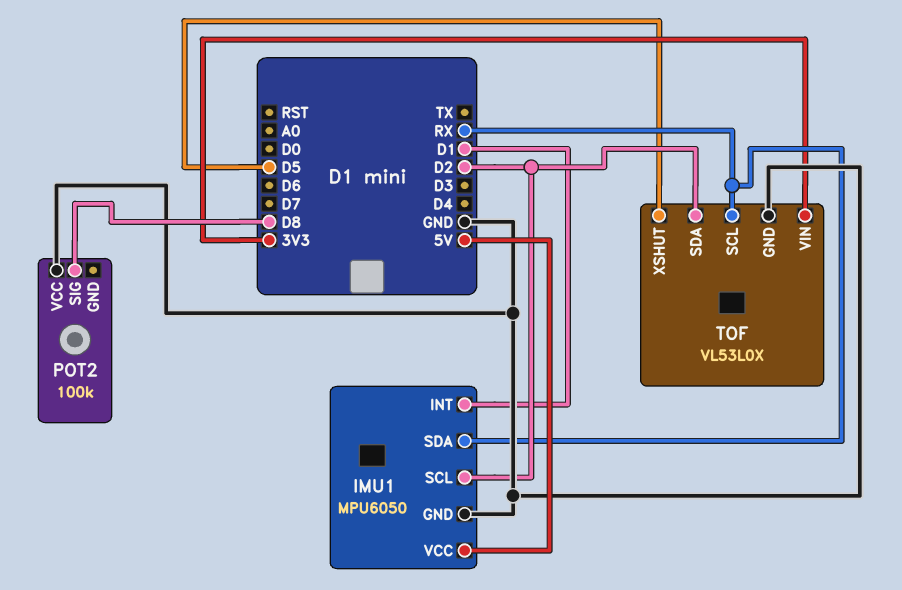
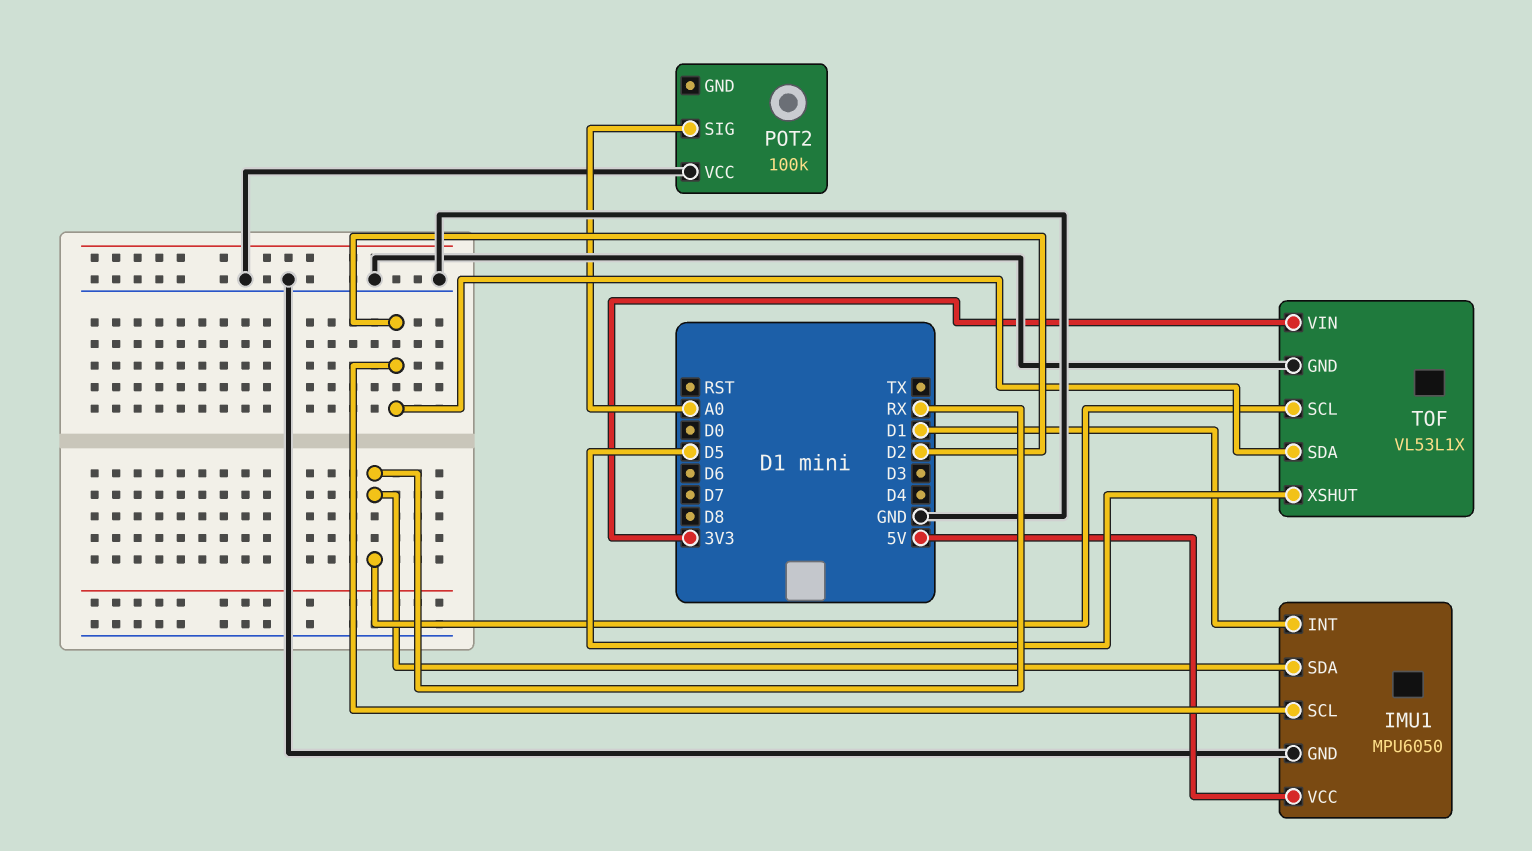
POT2 pin SIG: D8 -> A0
TOF: VL53L0X -> VL53L1X

